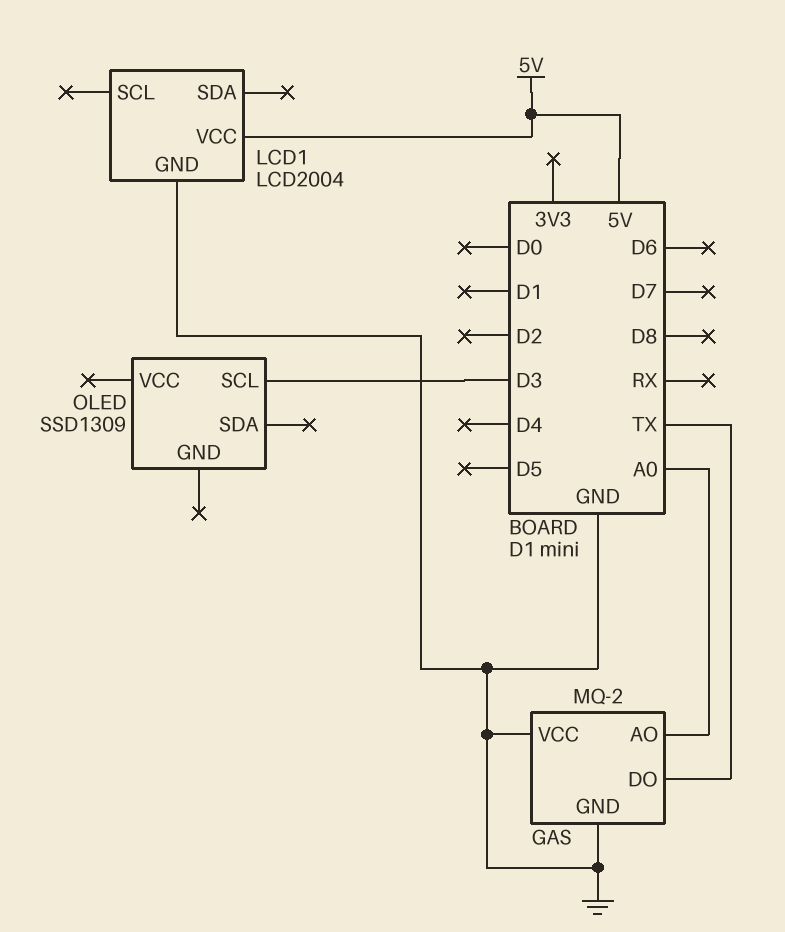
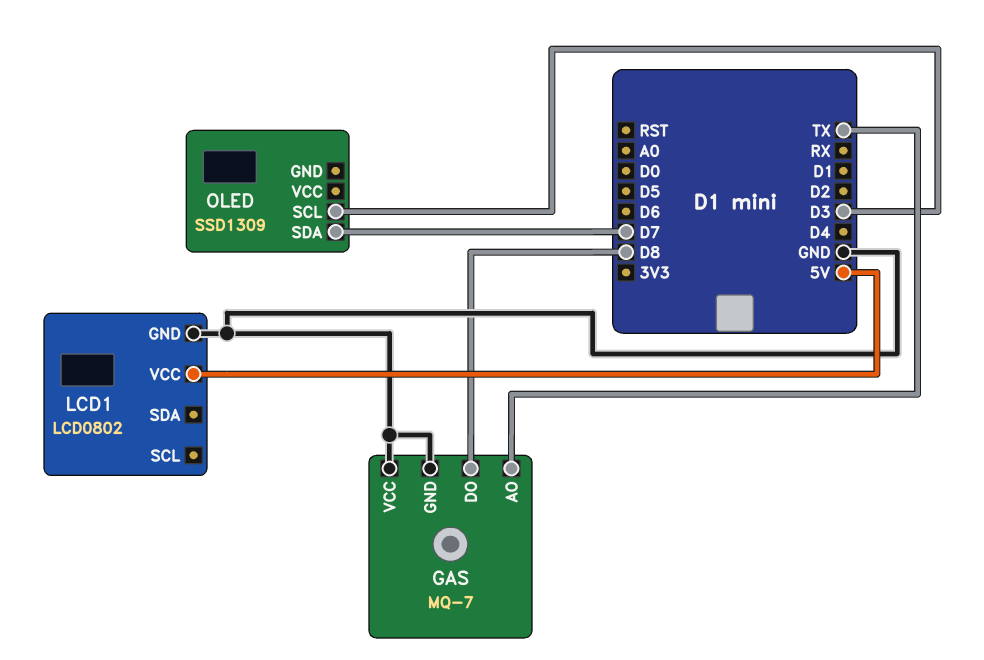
GAS: MQ-2 -> MQ-7
GAS pin AO: A0 -> TX
GAS pin DO: TX -> D8
LCD1: LCD2004 -> LCD0802
OLED pin SDA: none -> D7

